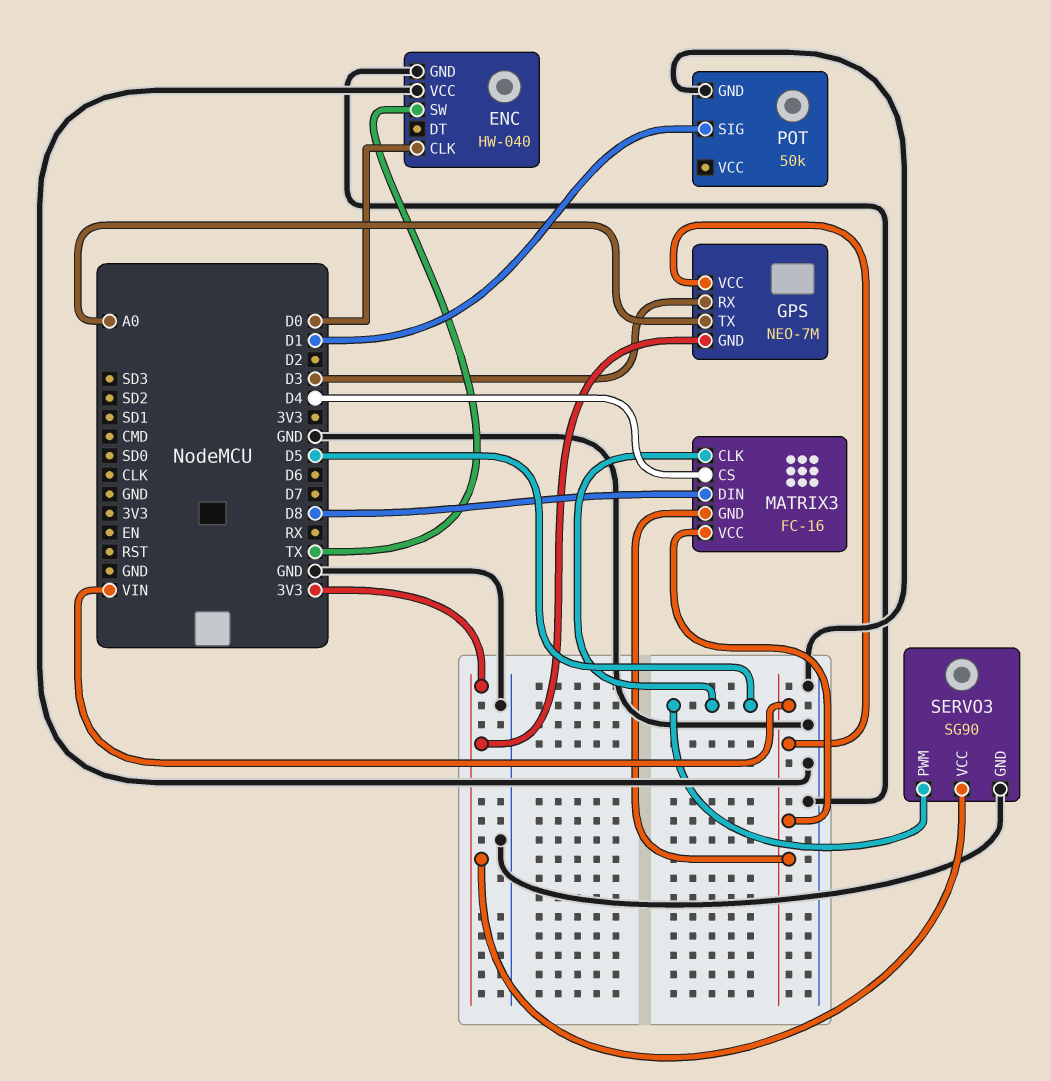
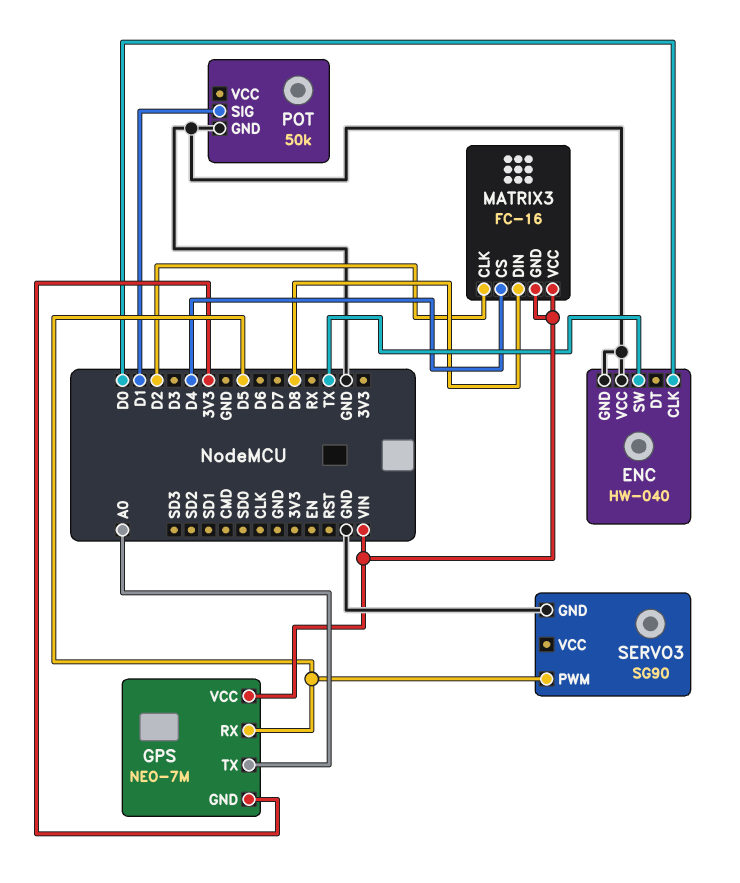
GPS pin RX: D3 -> D5
MATRIX3 pin CLK: D5 -> D2
SERVO3 pin VCC: 3V3 -> none

